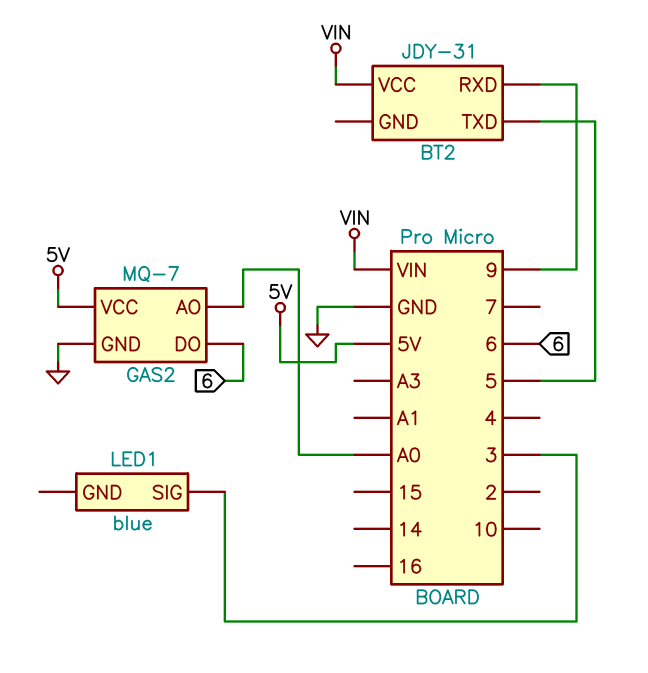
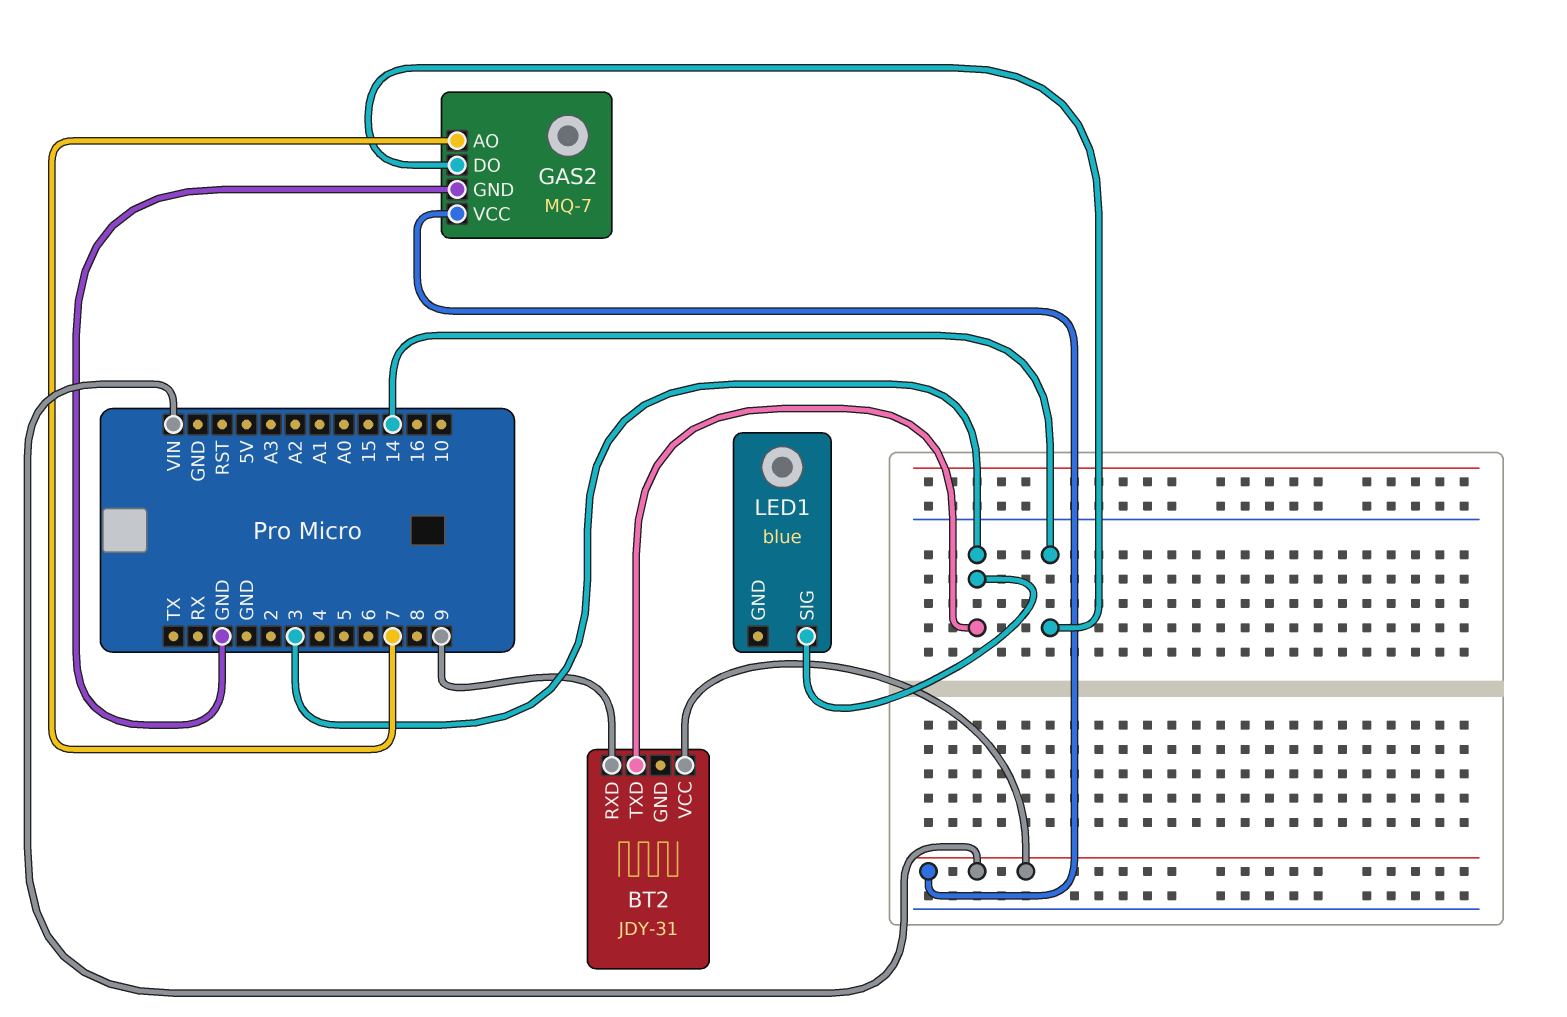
BT2 pin TXD: 5 -> 3
GAS2 pin AO: A0 -> 7
GAS2 pin DO: 6 -> 14
GAS2 pin VCC: 5V -> VIN

